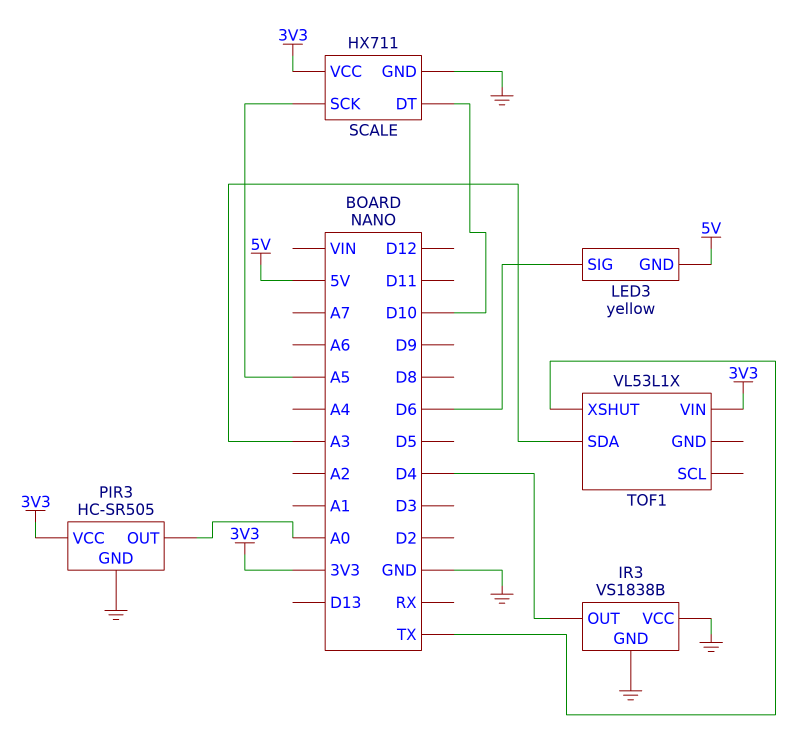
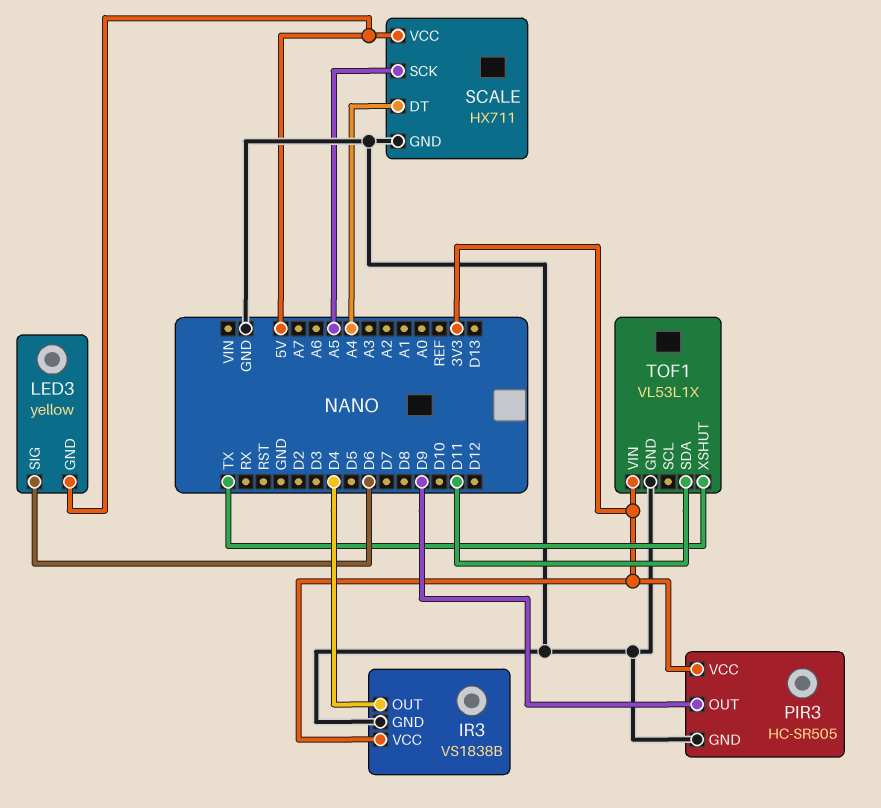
IR3 pin VCC: GND -> 3V3
PIR3 pin OUT: A0 -> D9
SCALE pin DT: D10 -> A4
SCALE pin VCC: 3V3 -> 5V
TOF1 pin GND: none -> GND
TOF1 pin SDA: A3 -> D11

